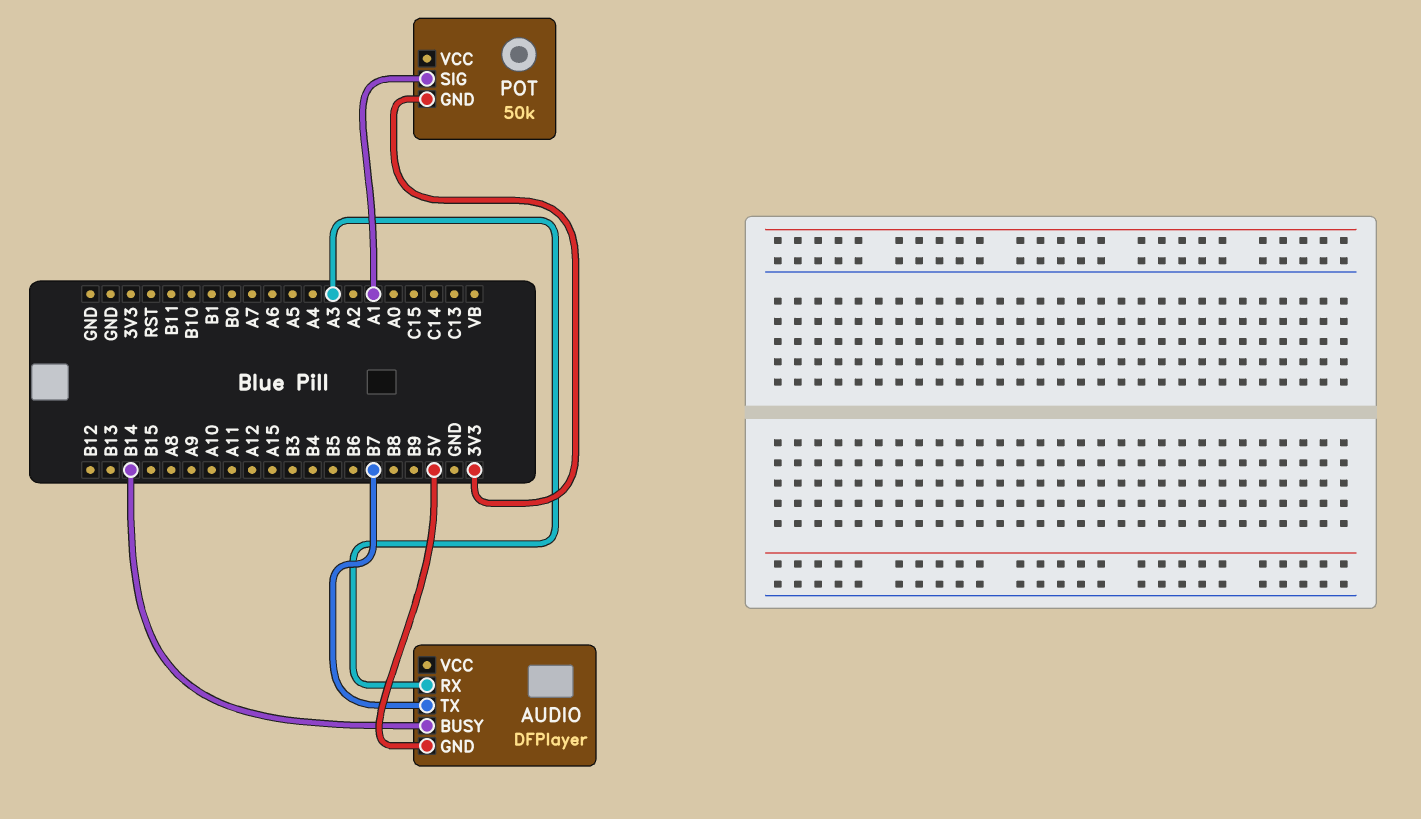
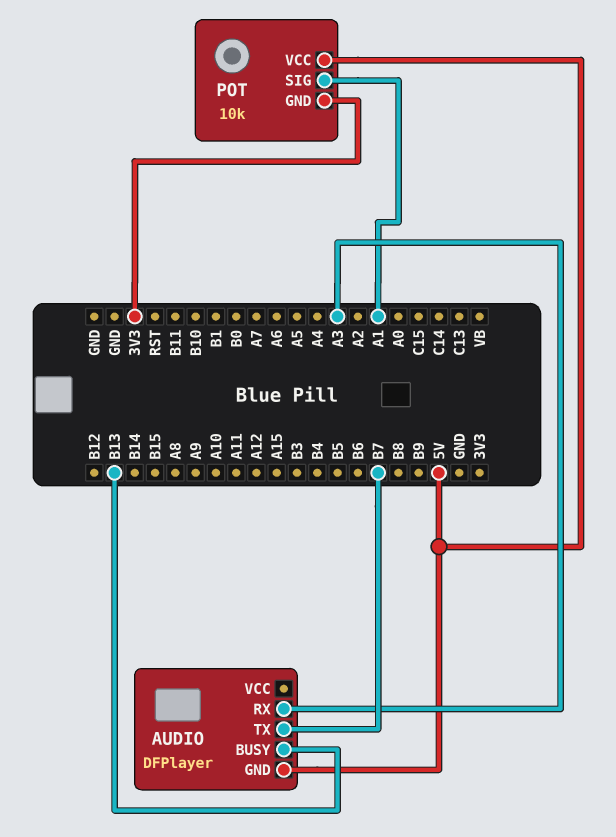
AUDIO pin BUSY: B14 -> B13
POT: 50k -> 10k
POT pin VCC: none -> 5V

